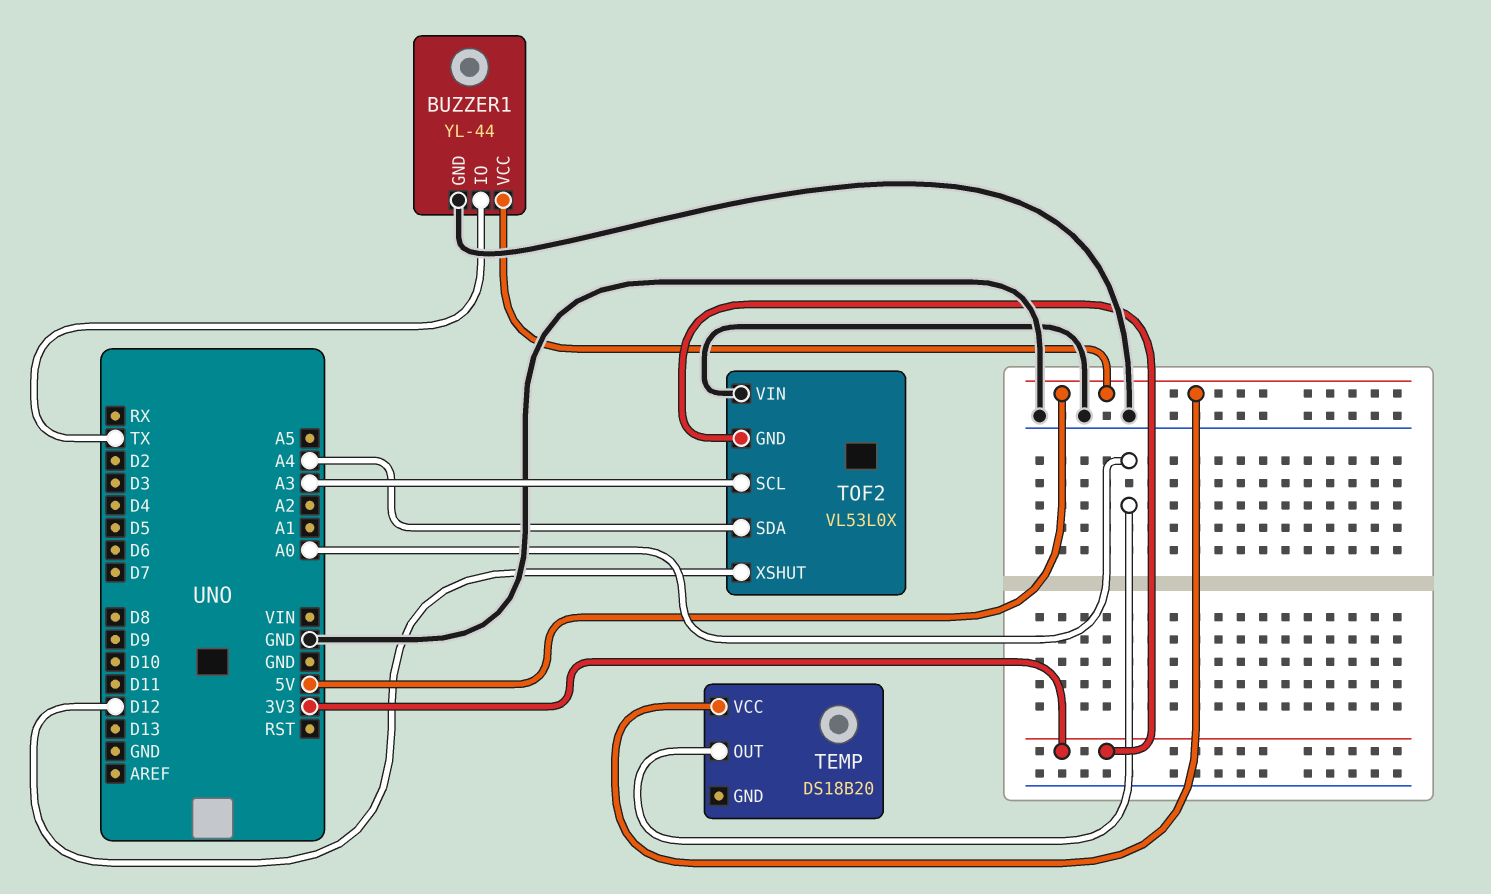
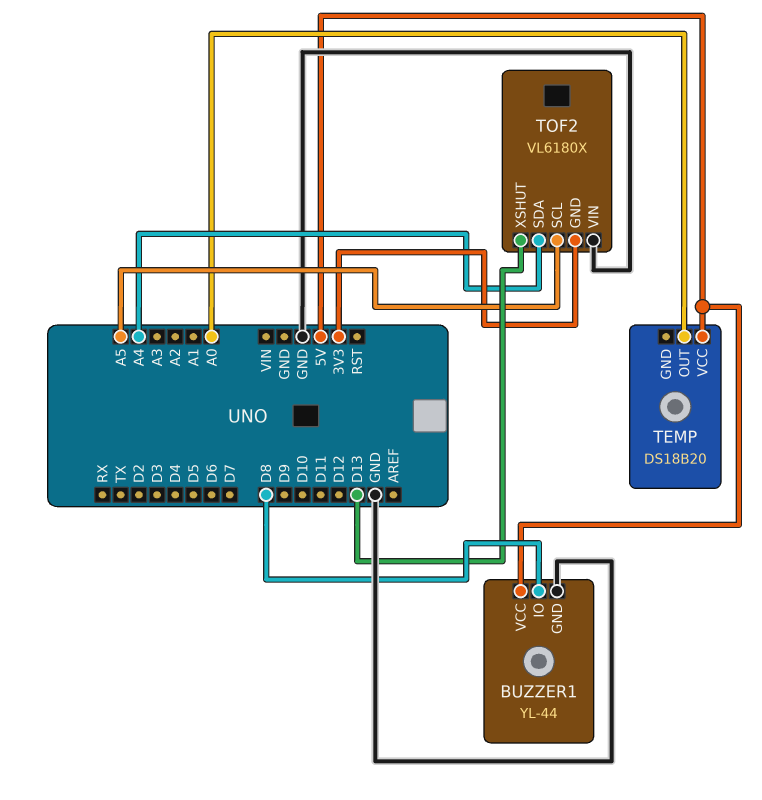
BUZZER1 pin IO: TX -> D8
TOF2: VL53L0X -> VL6180X
TOF2 pin SCL: A3 -> A5
TOF2 pin XSHUT: D12 -> D13

